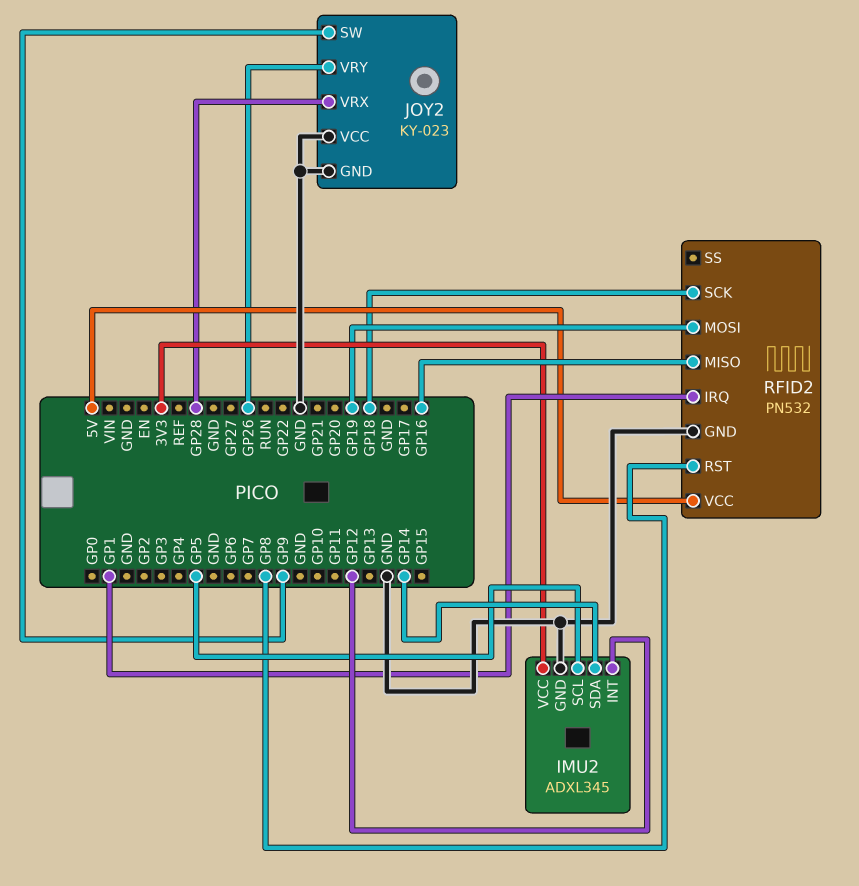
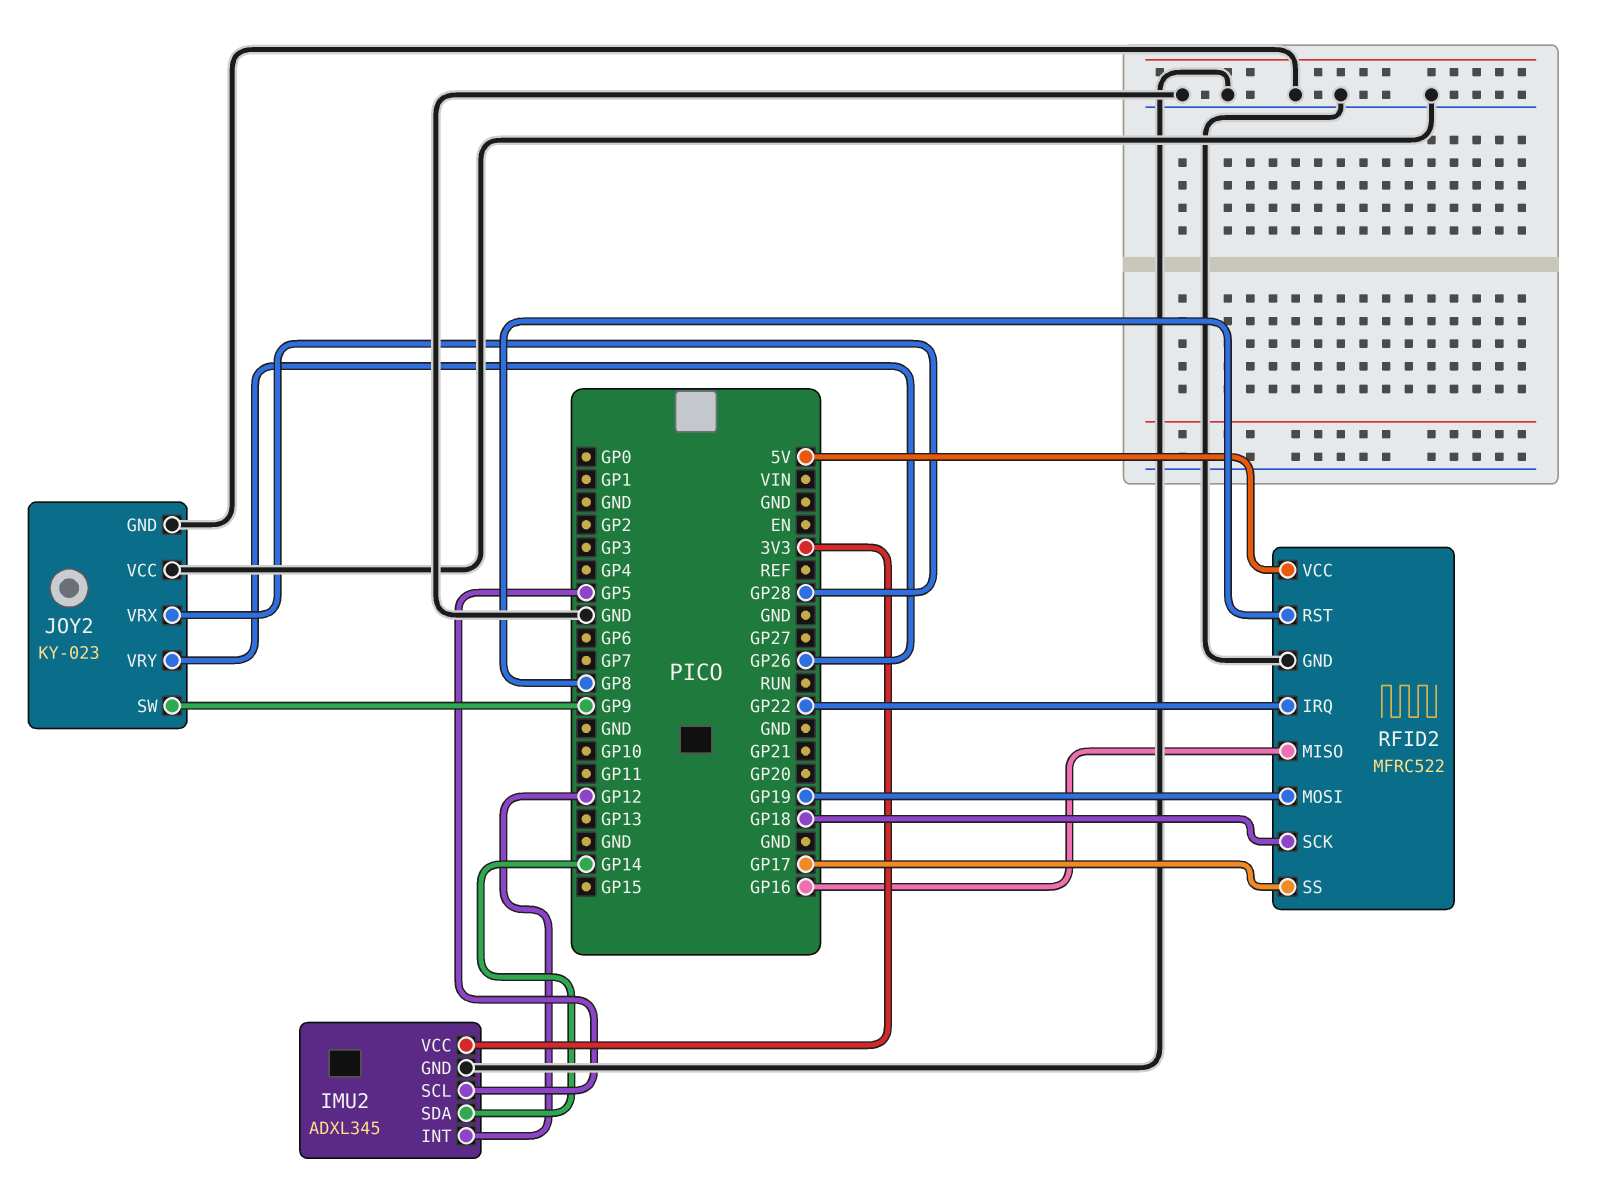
RFID2: PN532 -> MFRC522
RFID2 pin IRQ: GP1 -> GP22
RFID2 pin SS: none -> GP17

